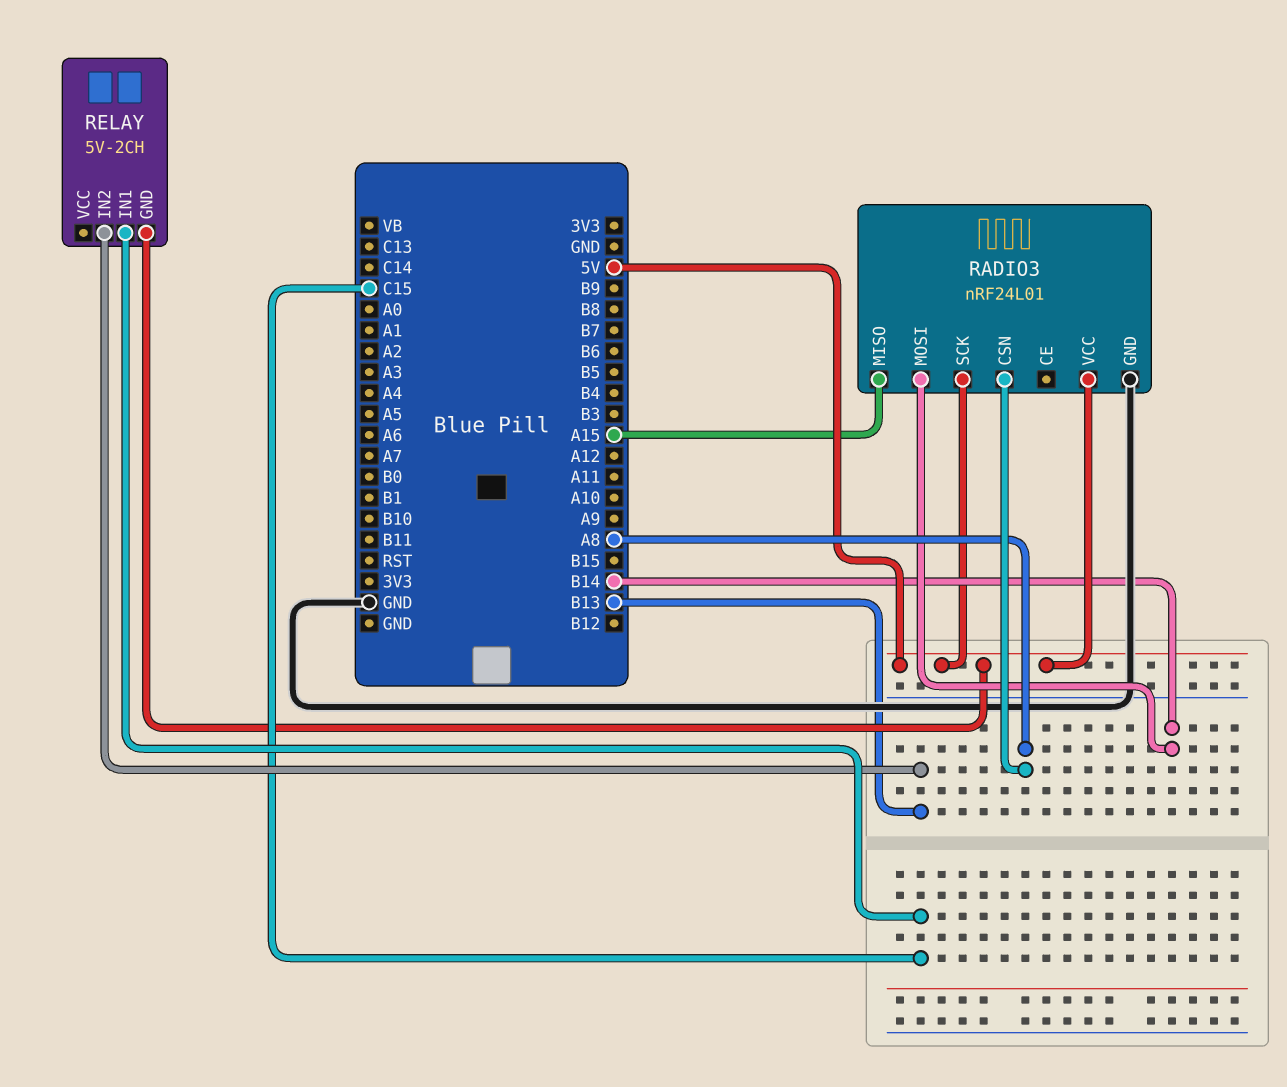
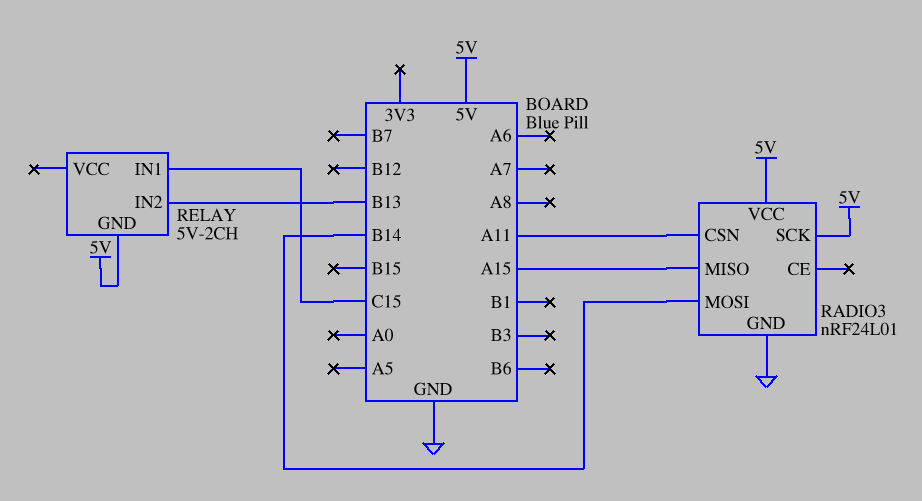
RADIO3 pin CSN: A8 -> A11

